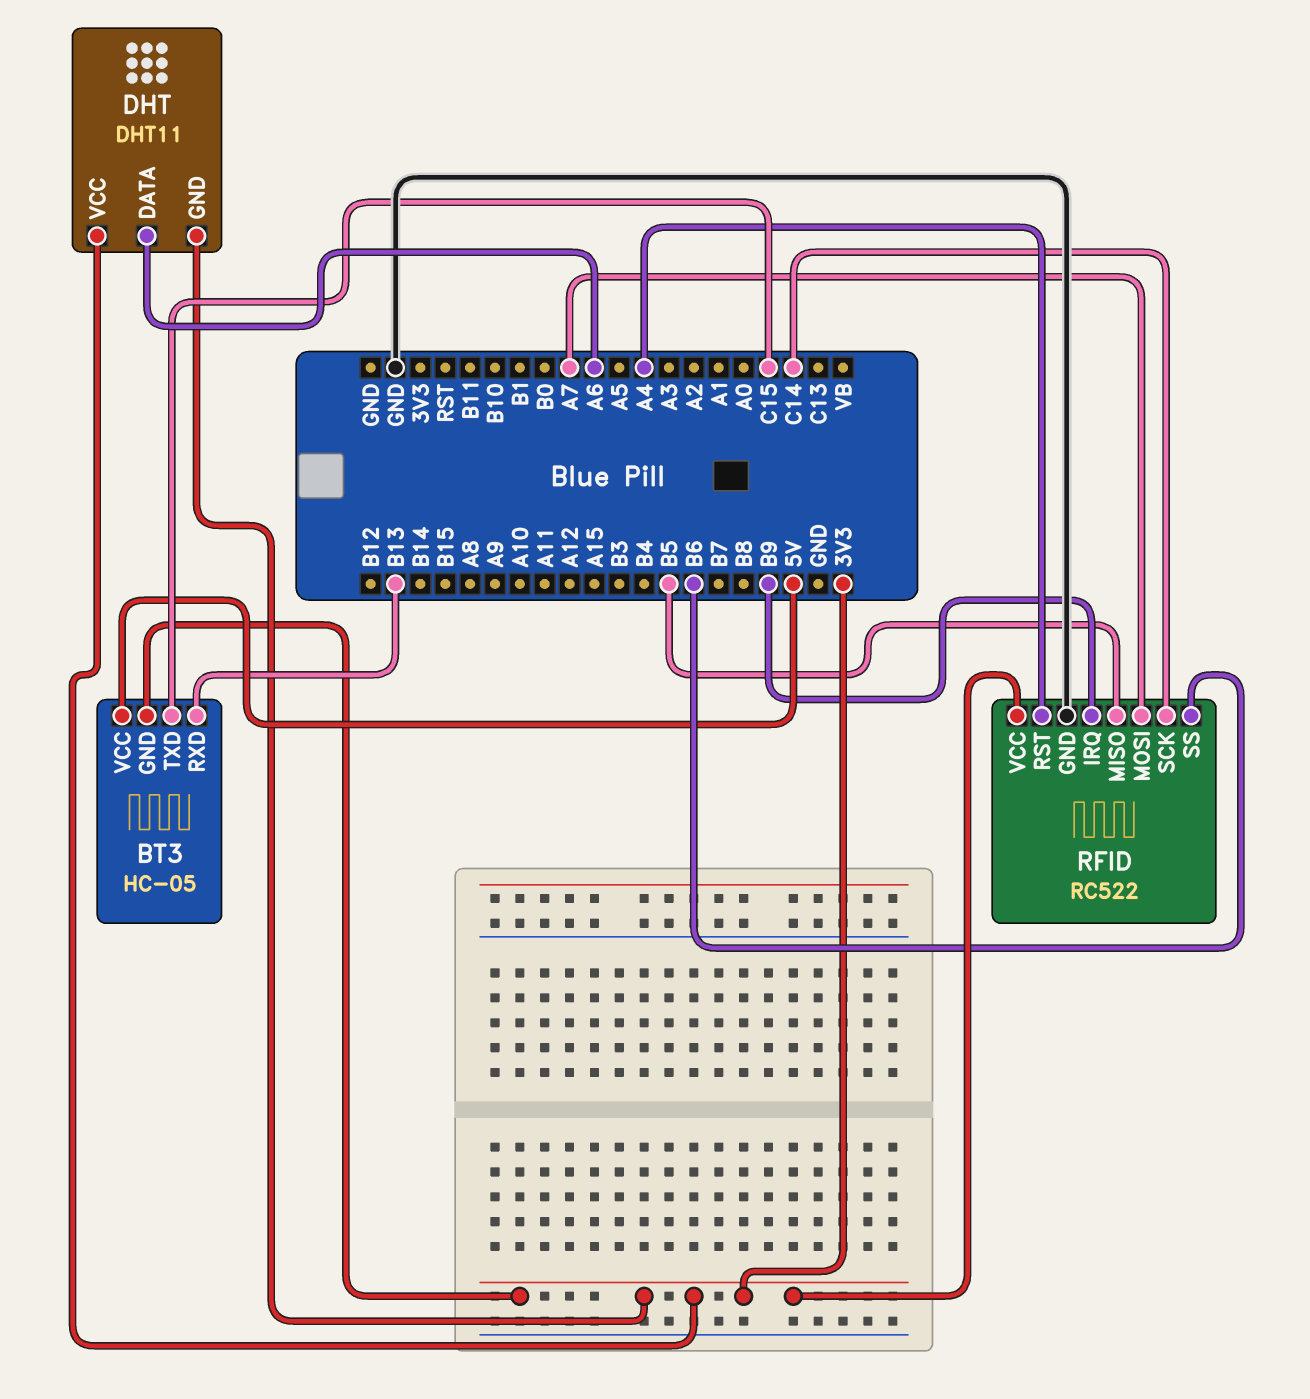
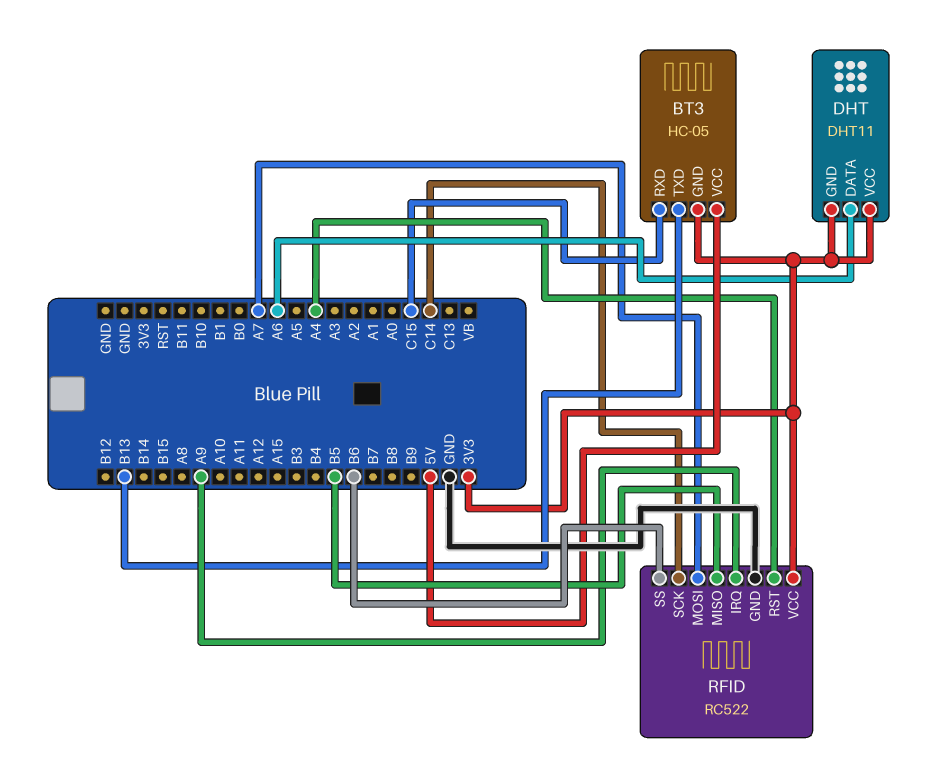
BT3 pin RXD: B13 -> C15
BT3 pin TXD: C15 -> B13
RFID pin IRQ: B9 -> A9

